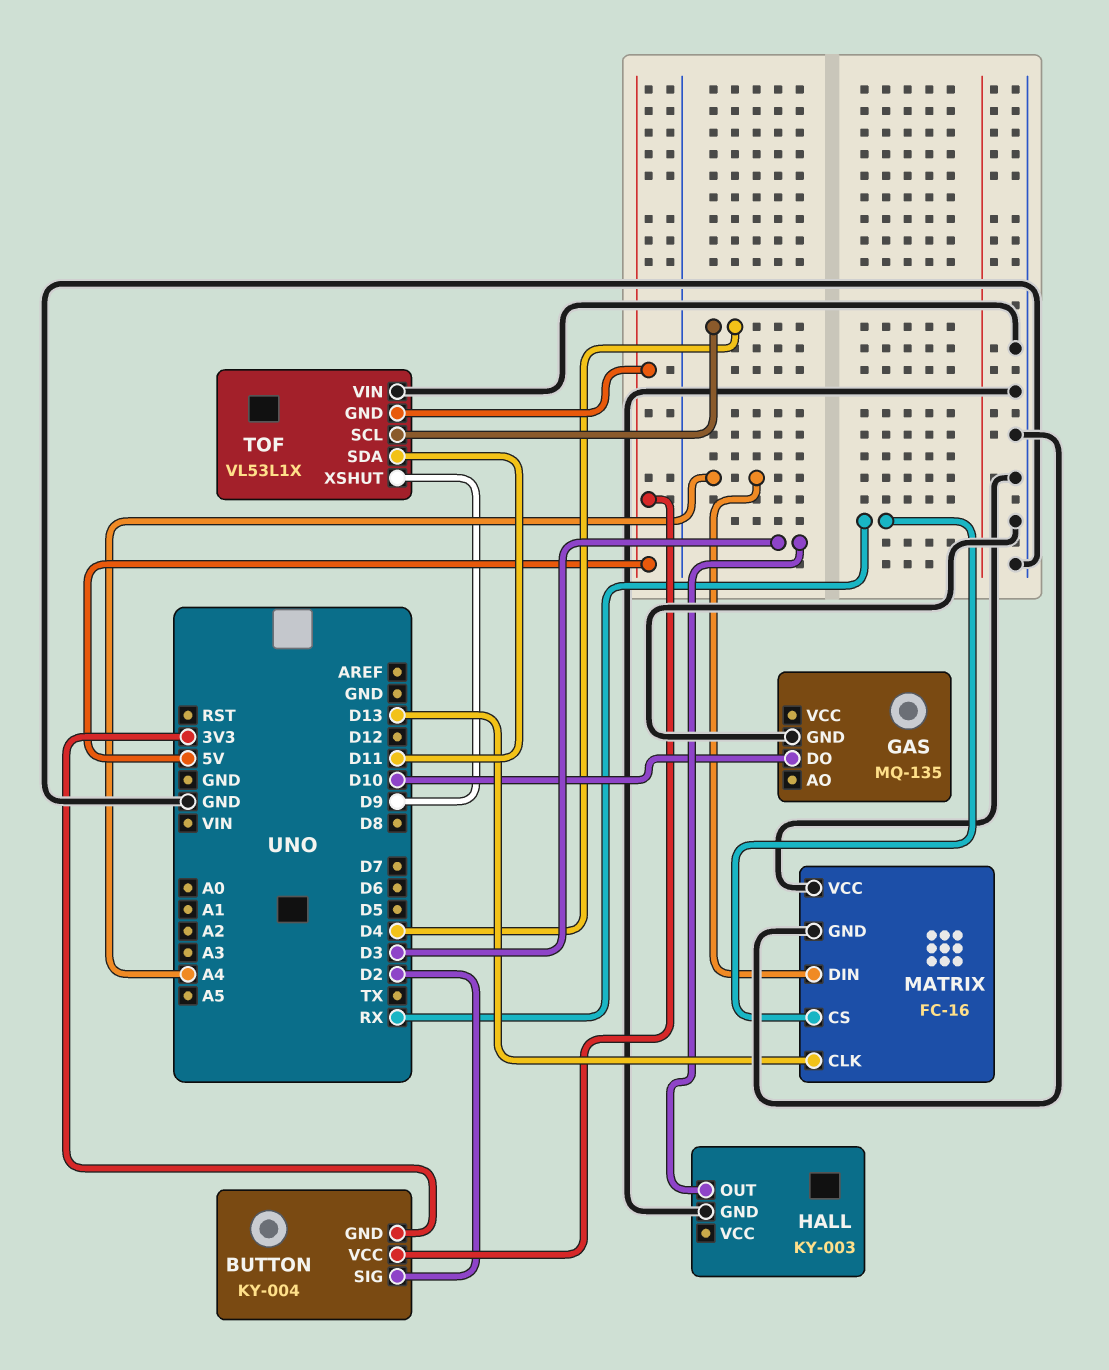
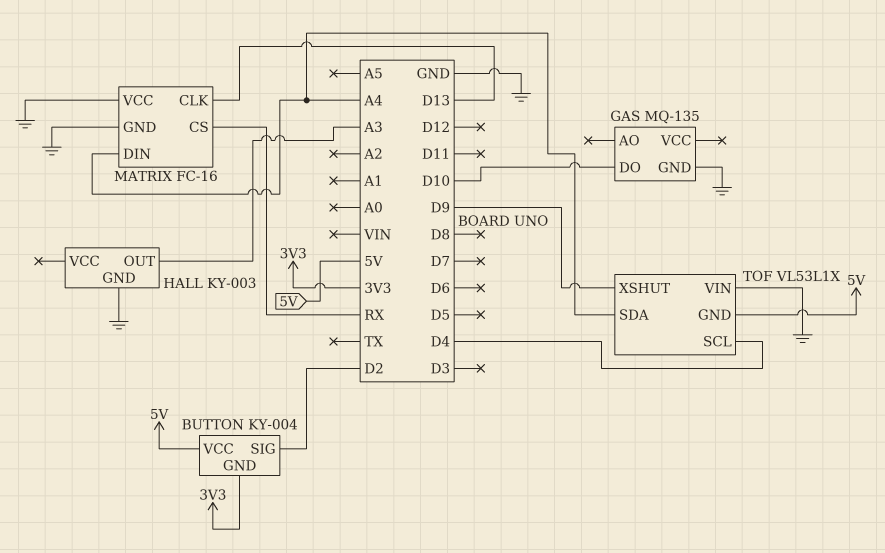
HALL pin OUT: D3 -> A3
TOF pin SDA: D11 -> A4

